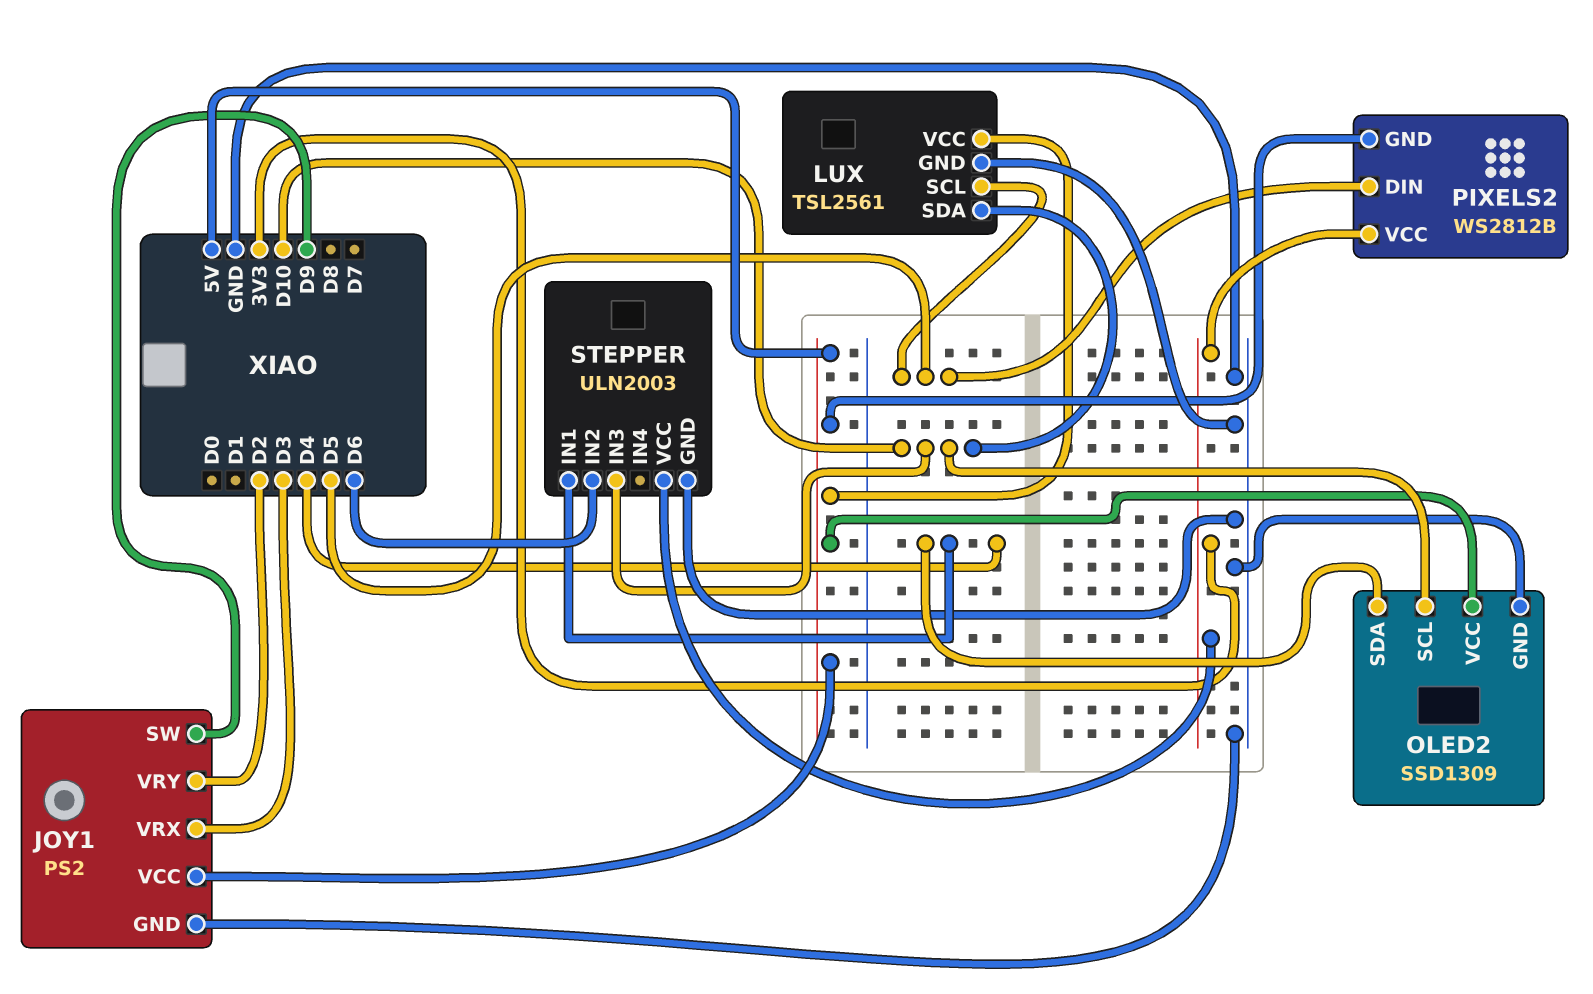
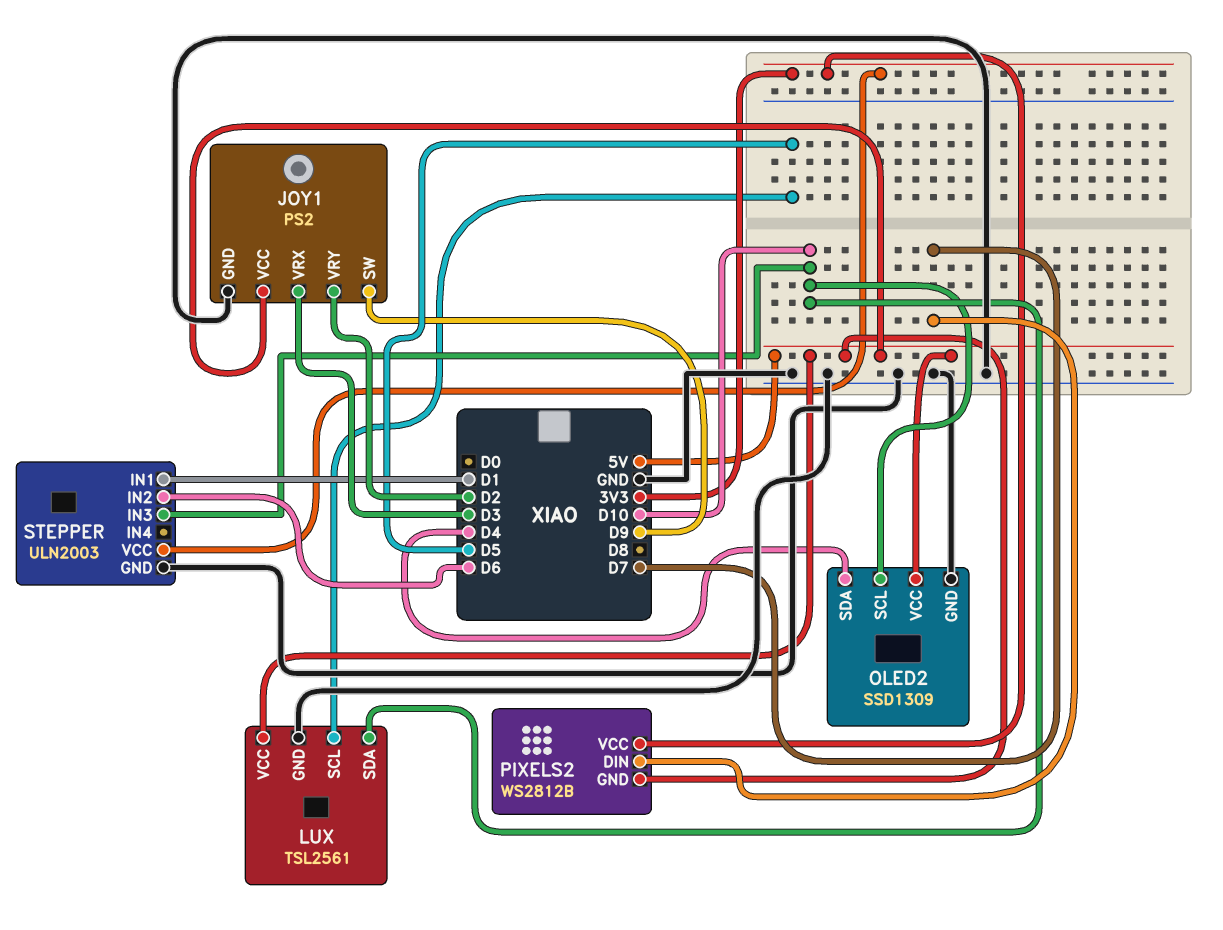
PIXELS2 pin DIN: D5 -> D7
STEPPER pin IN1: D4 -> D1

